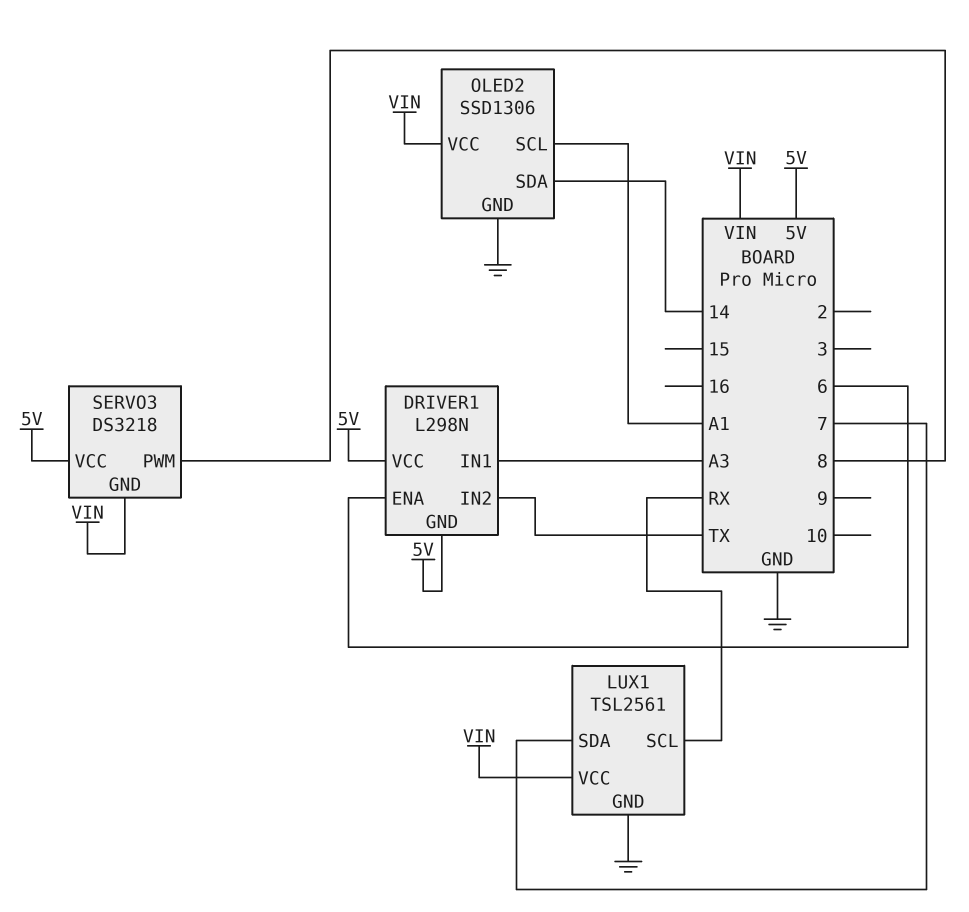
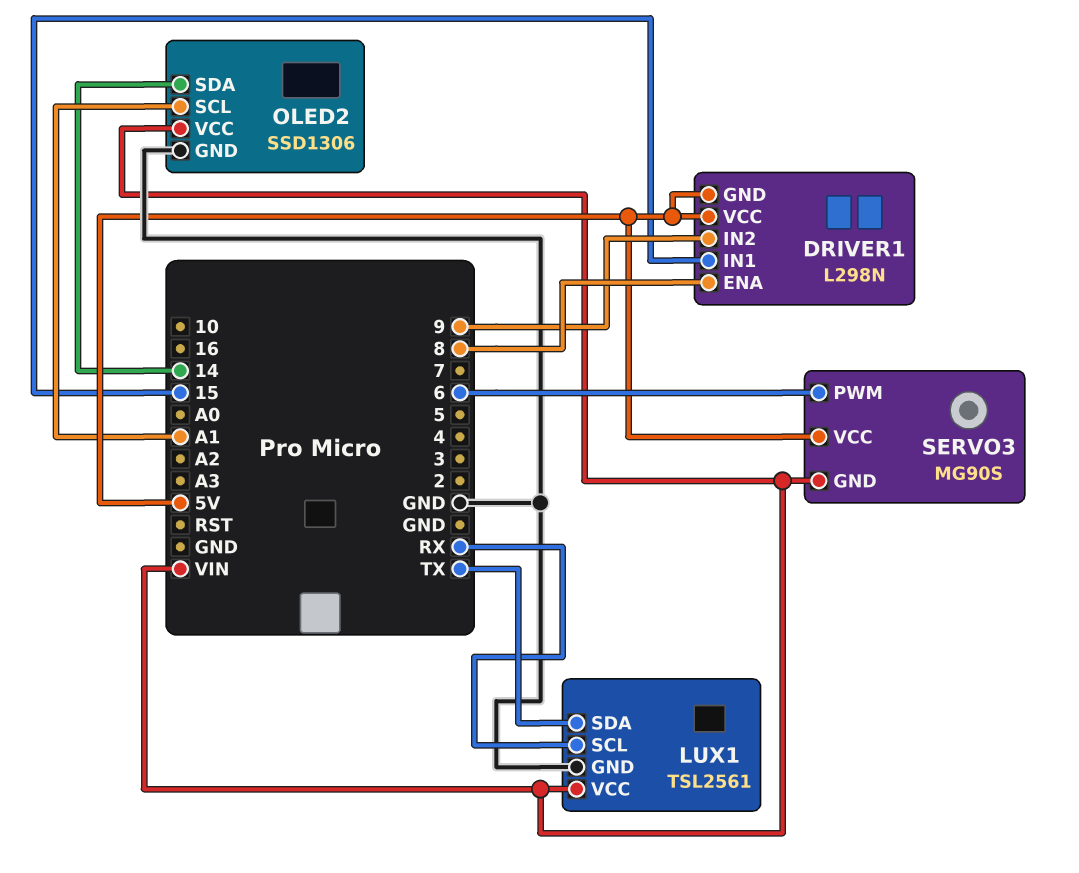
DRIVER1 pin ENA: 6 -> 8
DRIVER1 pin IN1: A3 -> 15
DRIVER1 pin IN2: TX -> 9
LUX1 pin SDA: 7 -> TX
SERVO3: DS3218 -> MG90S
SERVO3 pin PWM: 8 -> 6

